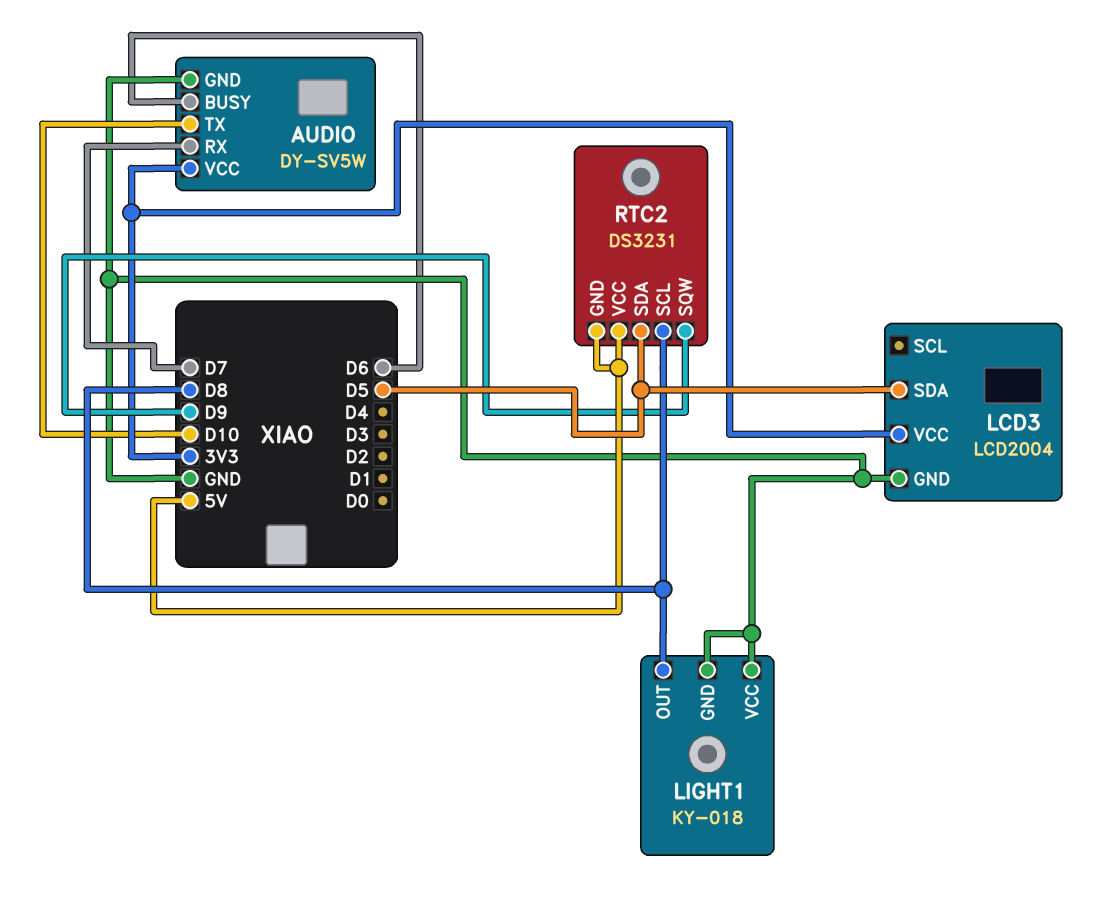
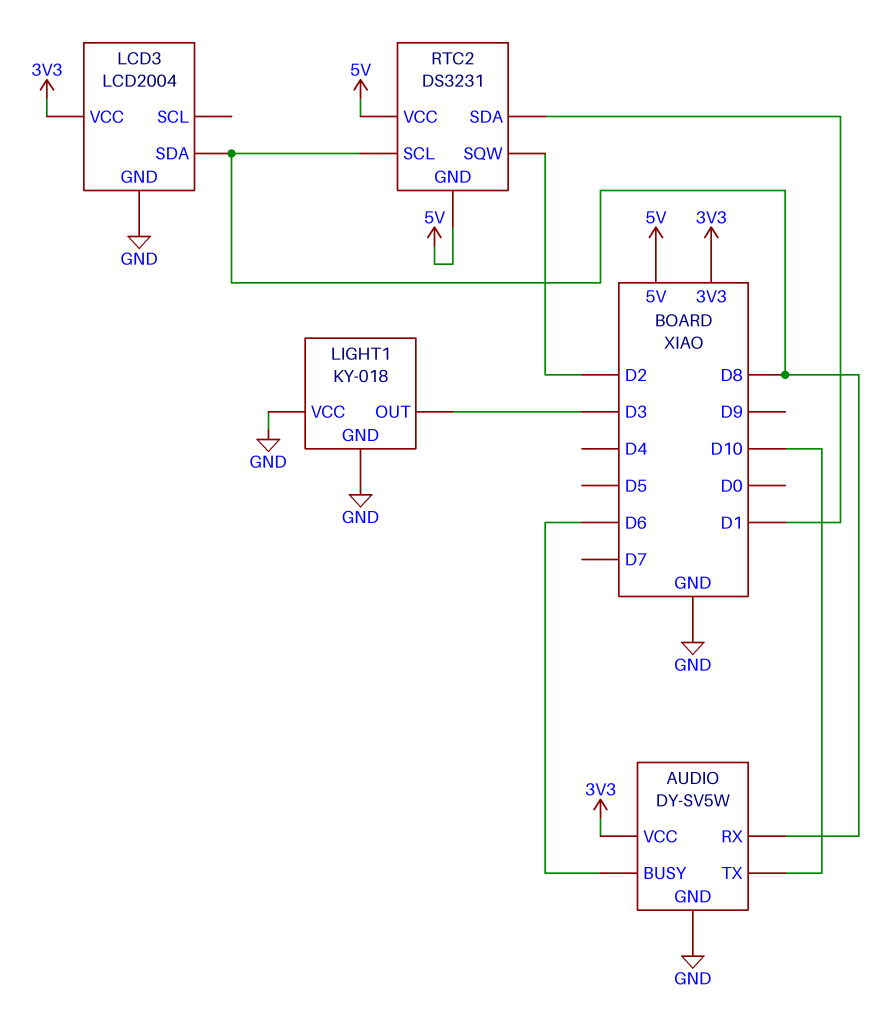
AUDIO pin RX: D7 -> D8
LCD3 pin SDA: D5 -> D8
LIGHT1 pin OUT: D8 -> D3
RTC2 pin SDA: D5 -> D1
RTC2 pin SQW: D9 -> D2

